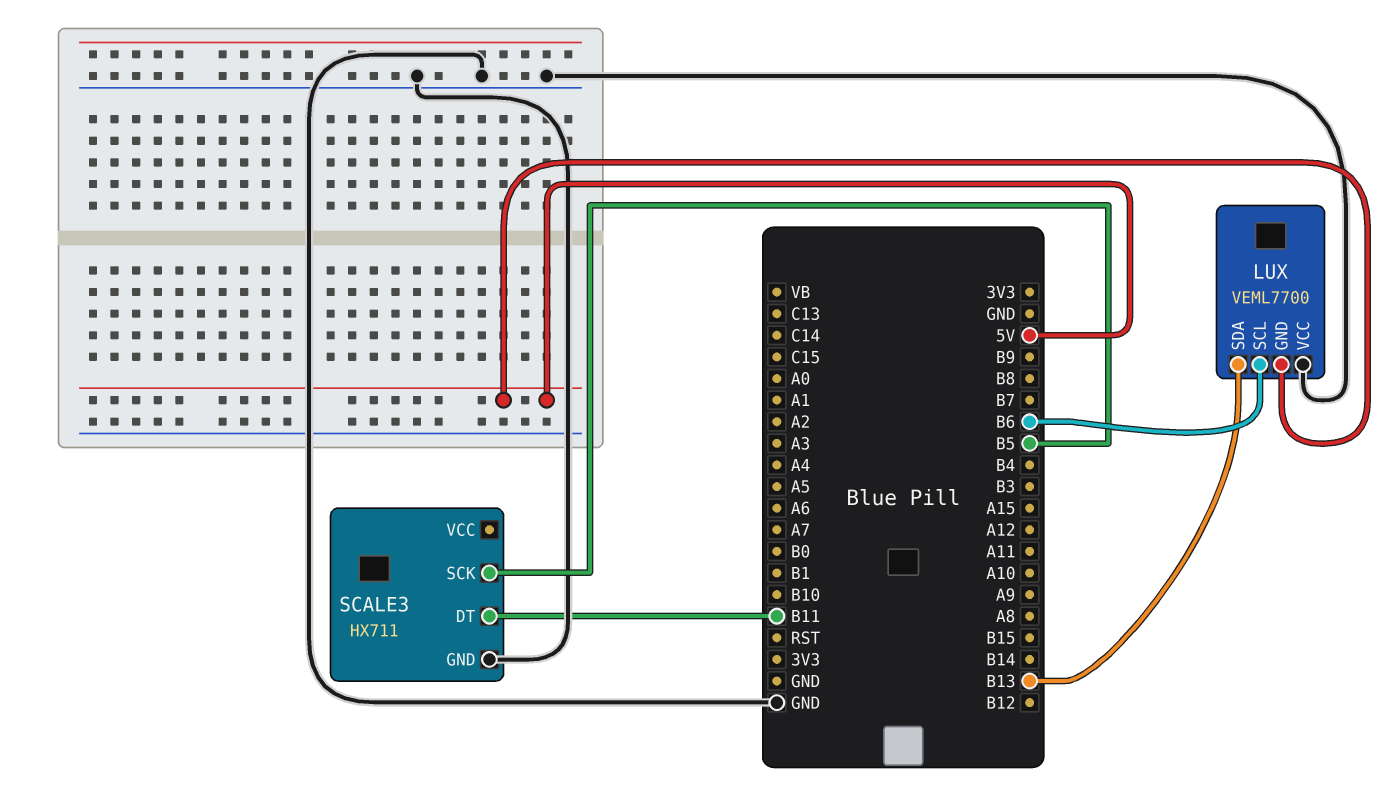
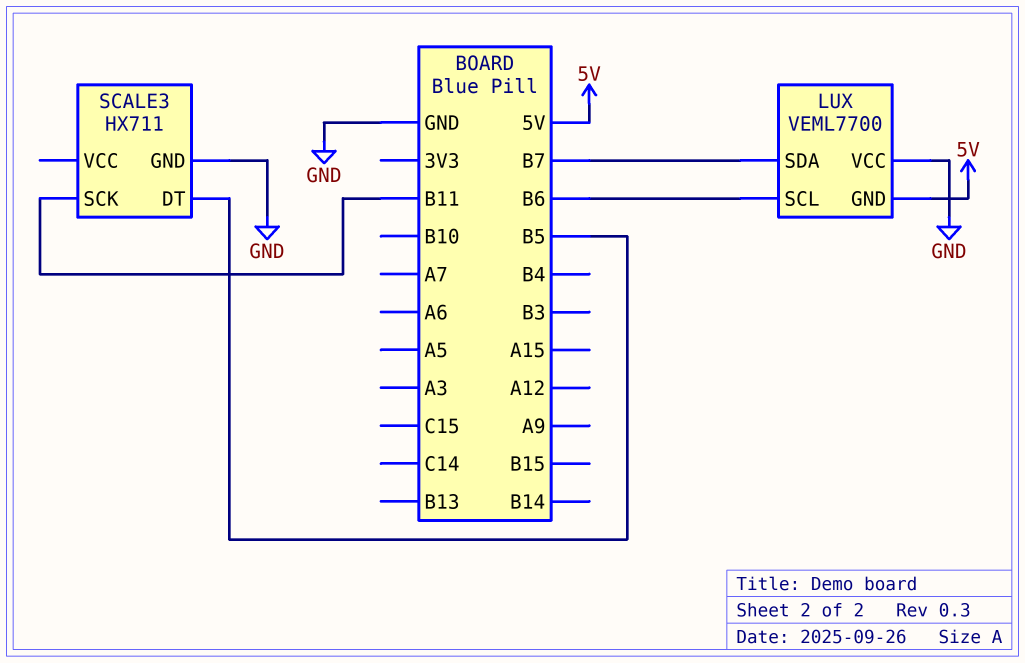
LUX pin SDA: B13 -> B7
SCALE3 pin DT: B11 -> B5
SCALE3 pin SCK: B5 -> B11

